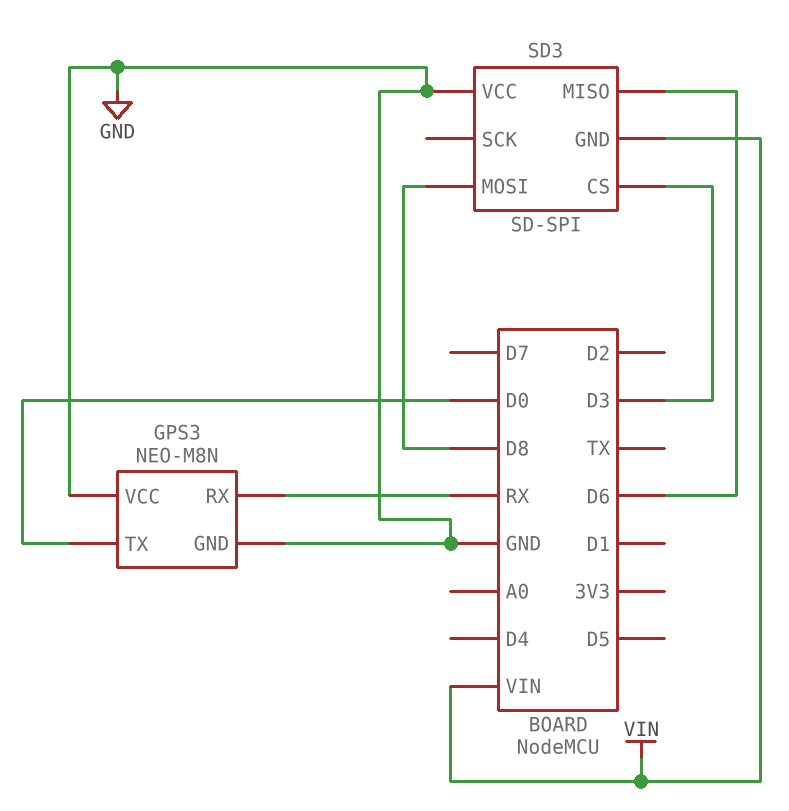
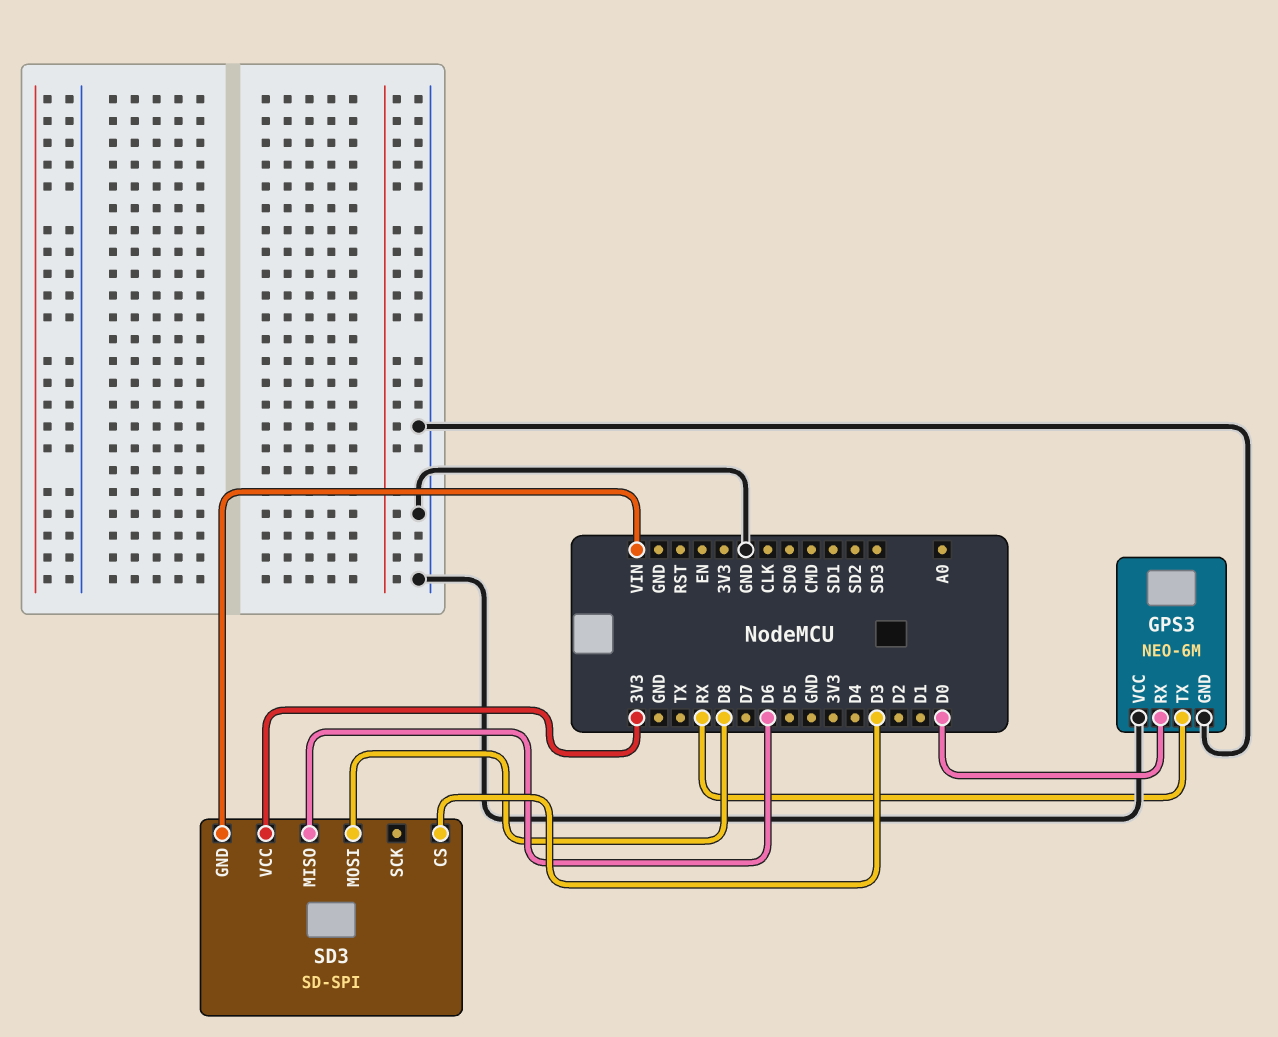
GPS3: NEO-M8N -> NEO-6M
GPS3 pin RX: RX -> D0
GPS3 pin TX: D0 -> RX
SD3 pin VCC: GND -> 3V3

